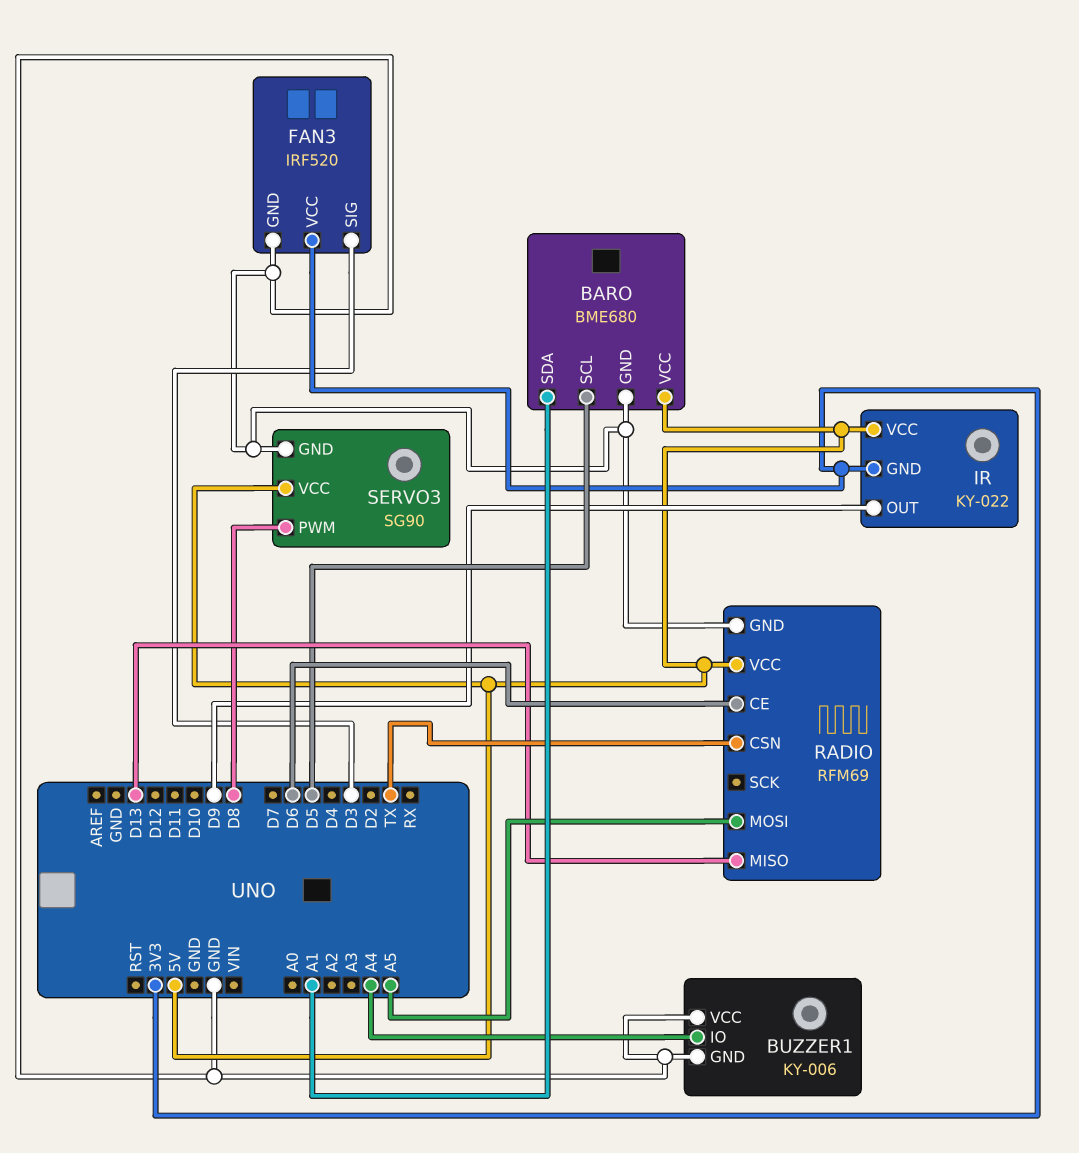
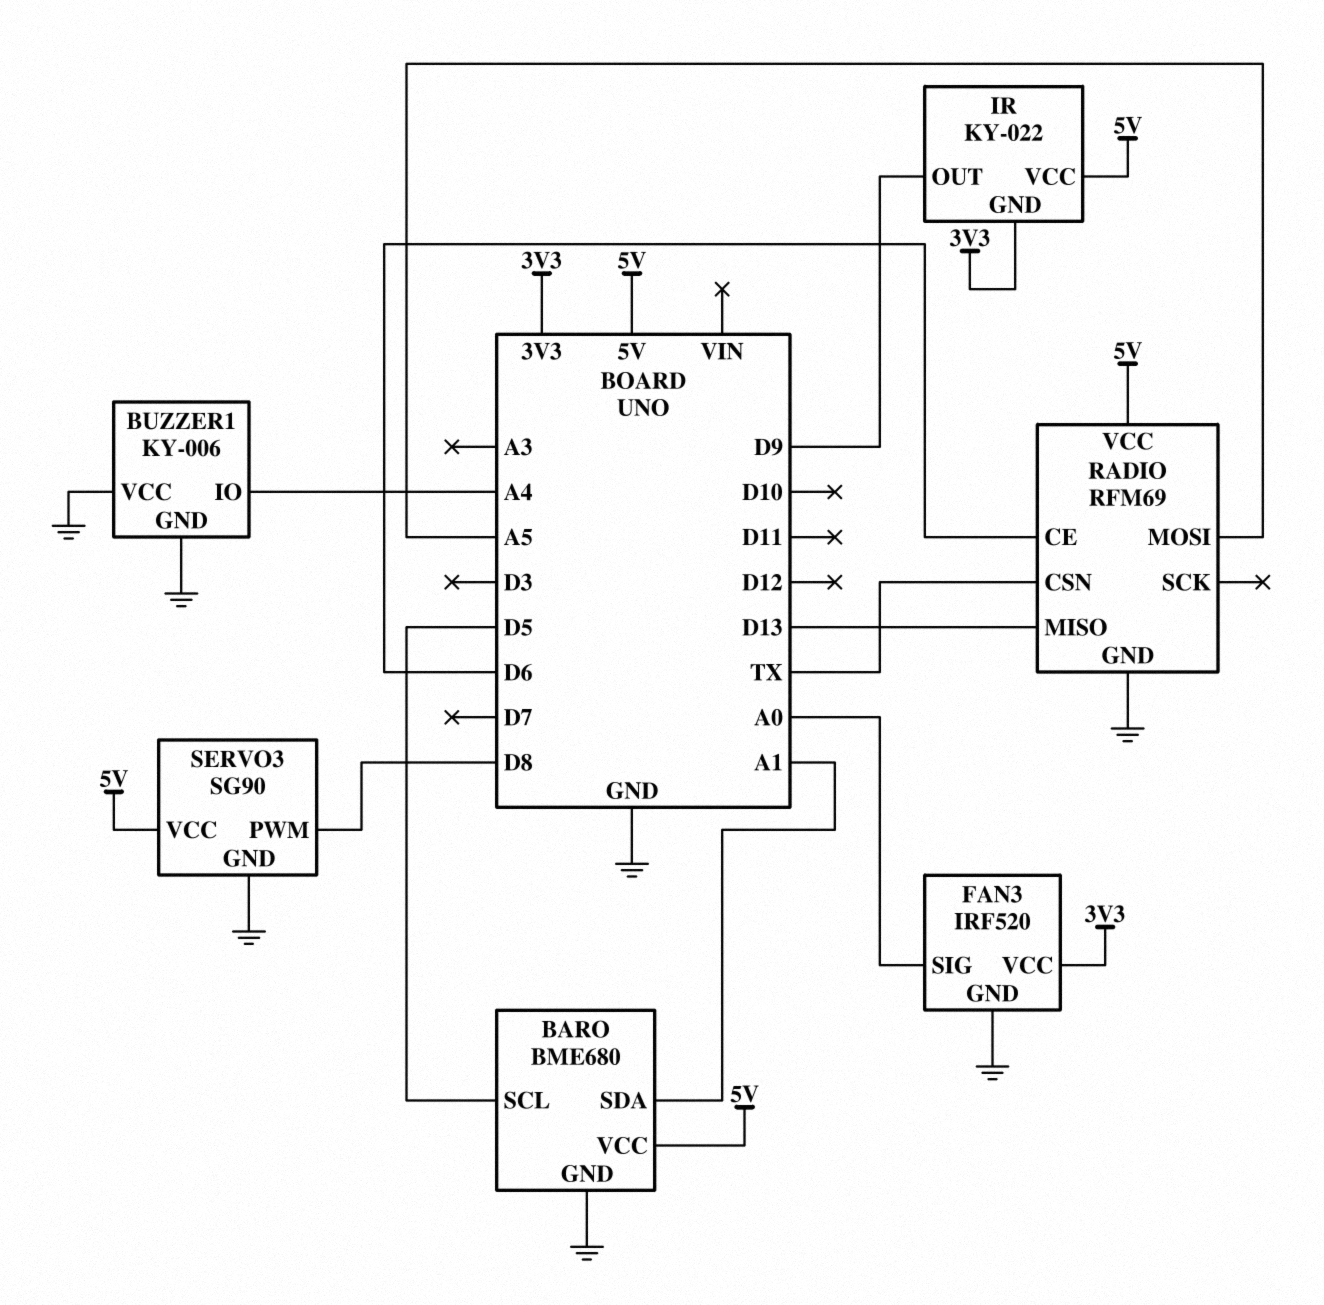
FAN3 pin SIG: D3 -> A0

